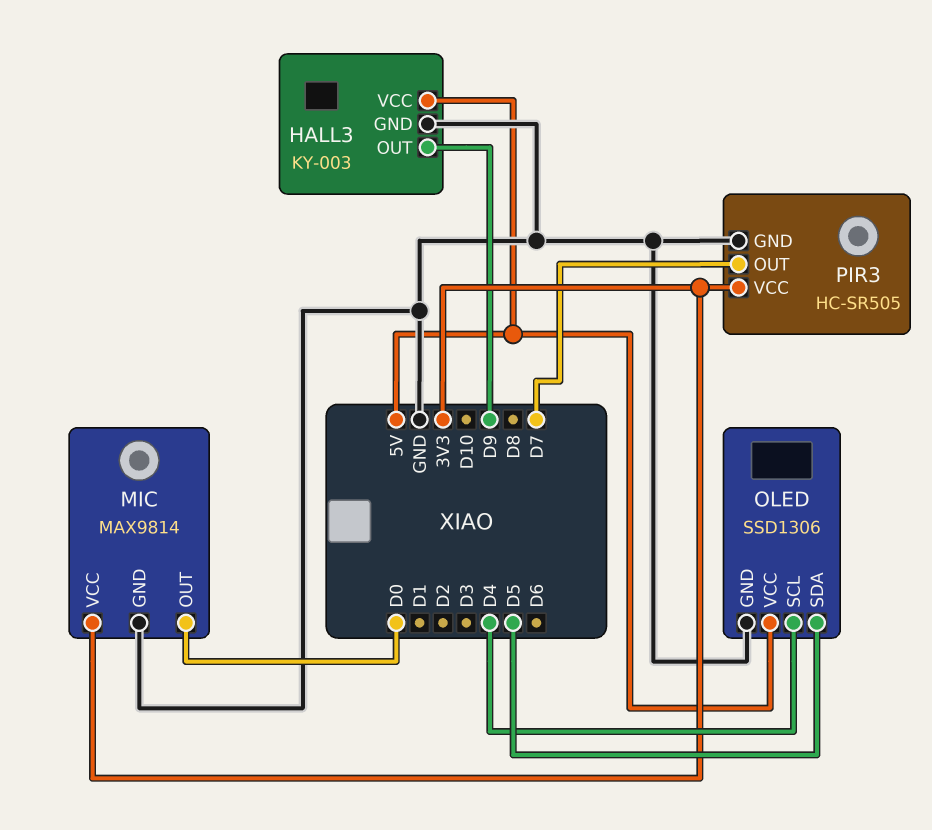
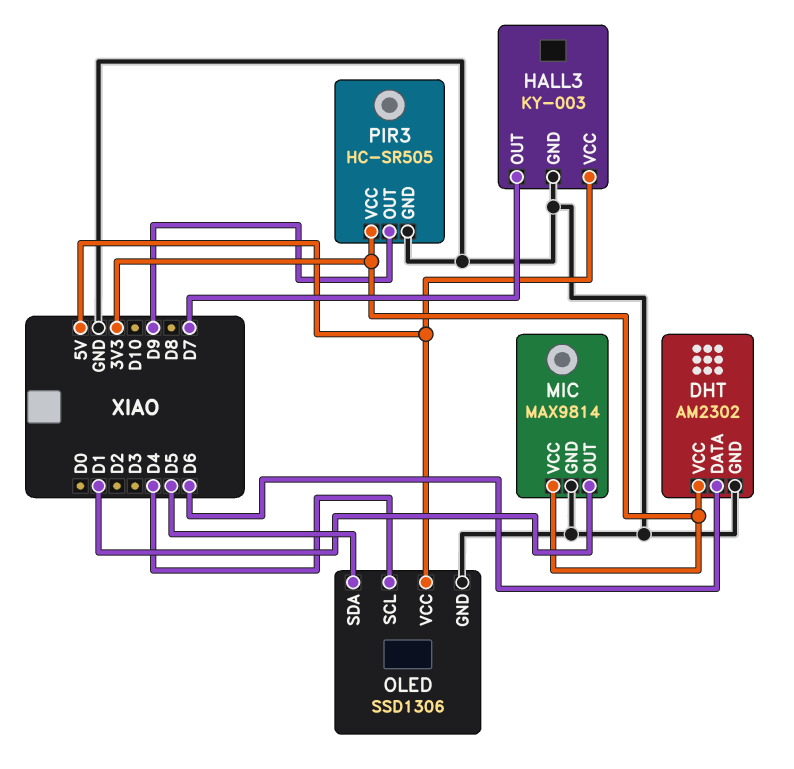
DHT: none -> AM2302
DHT pin DATA: none -> D6
DHT pin GND: none -> GND
DHT pin VCC: none -> 3V3
HALL3 pin OUT: D9 -> D7
MIC pin OUT: D0 -> D1
PIR3 pin OUT: D7 -> D9

